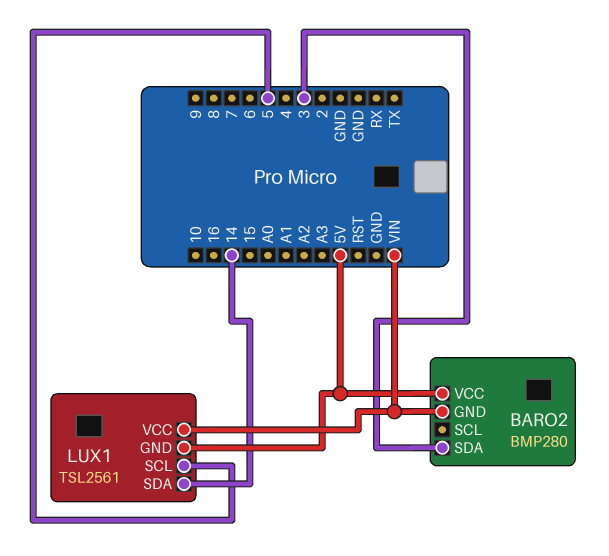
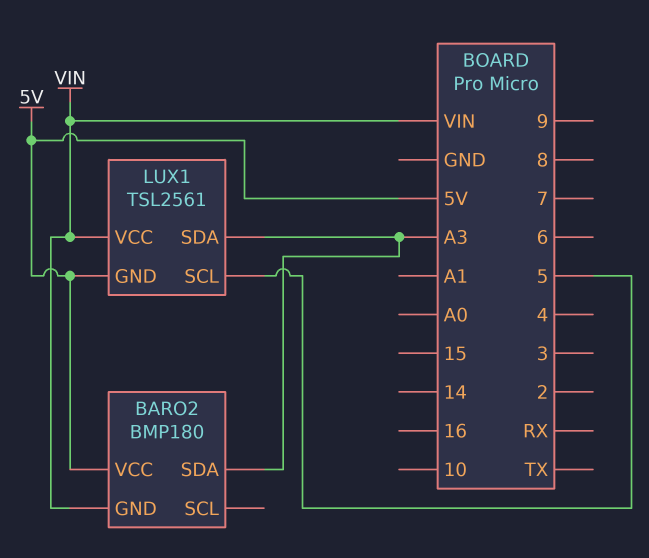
BARO2: BMP280 -> BMP180
BARO2 pin SDA: 3 -> A3
LUX1 pin SDA: 14 -> A3

